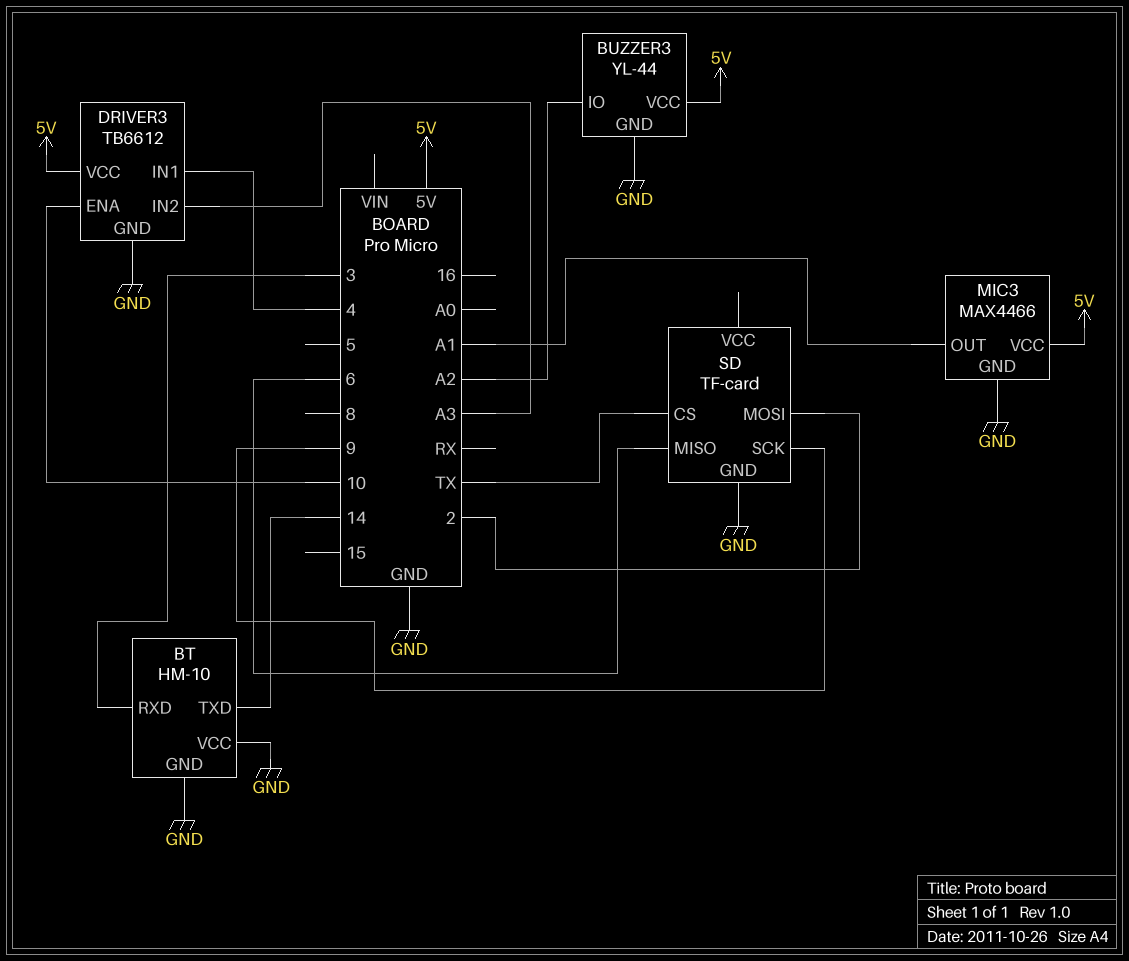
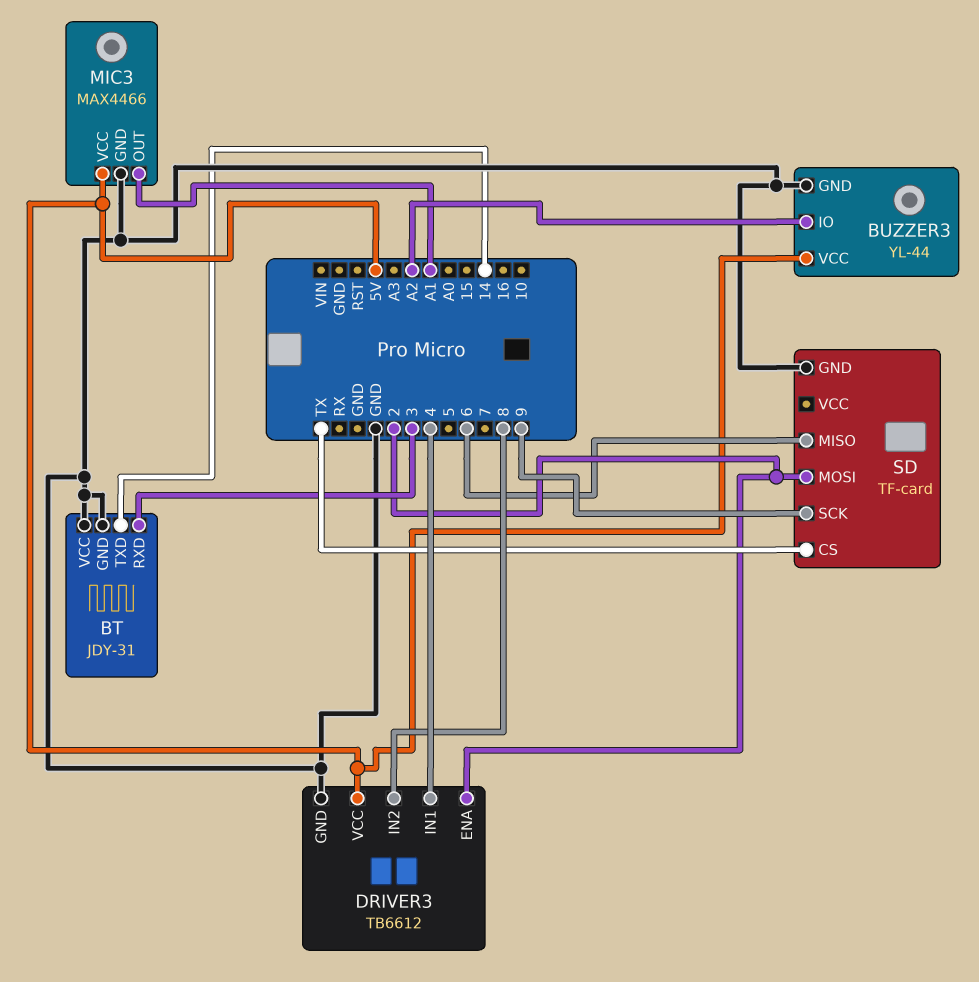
BT: HM-10 -> JDY-31
DRIVER3 pin ENA: 10 -> 2
DRIVER3 pin IN2: A3 -> 8

